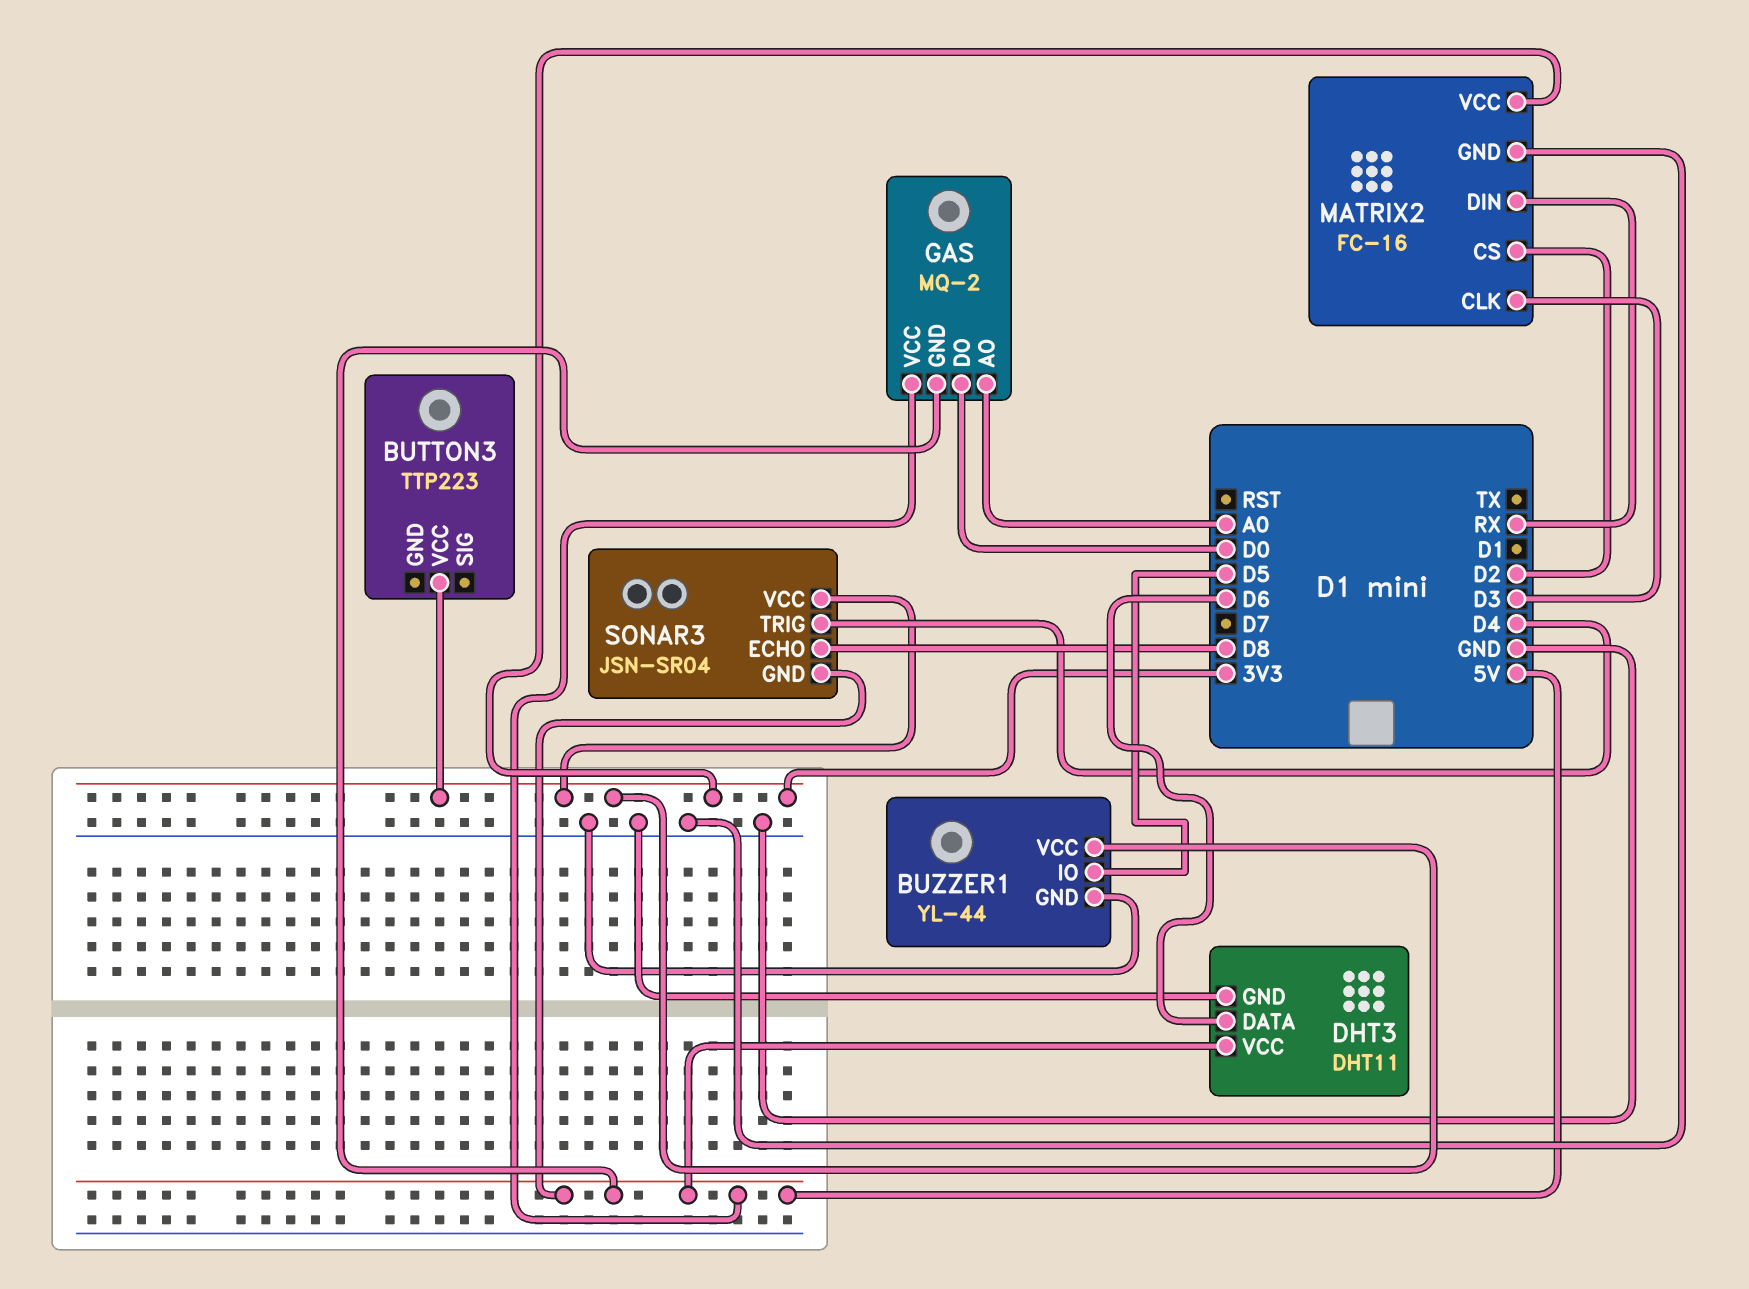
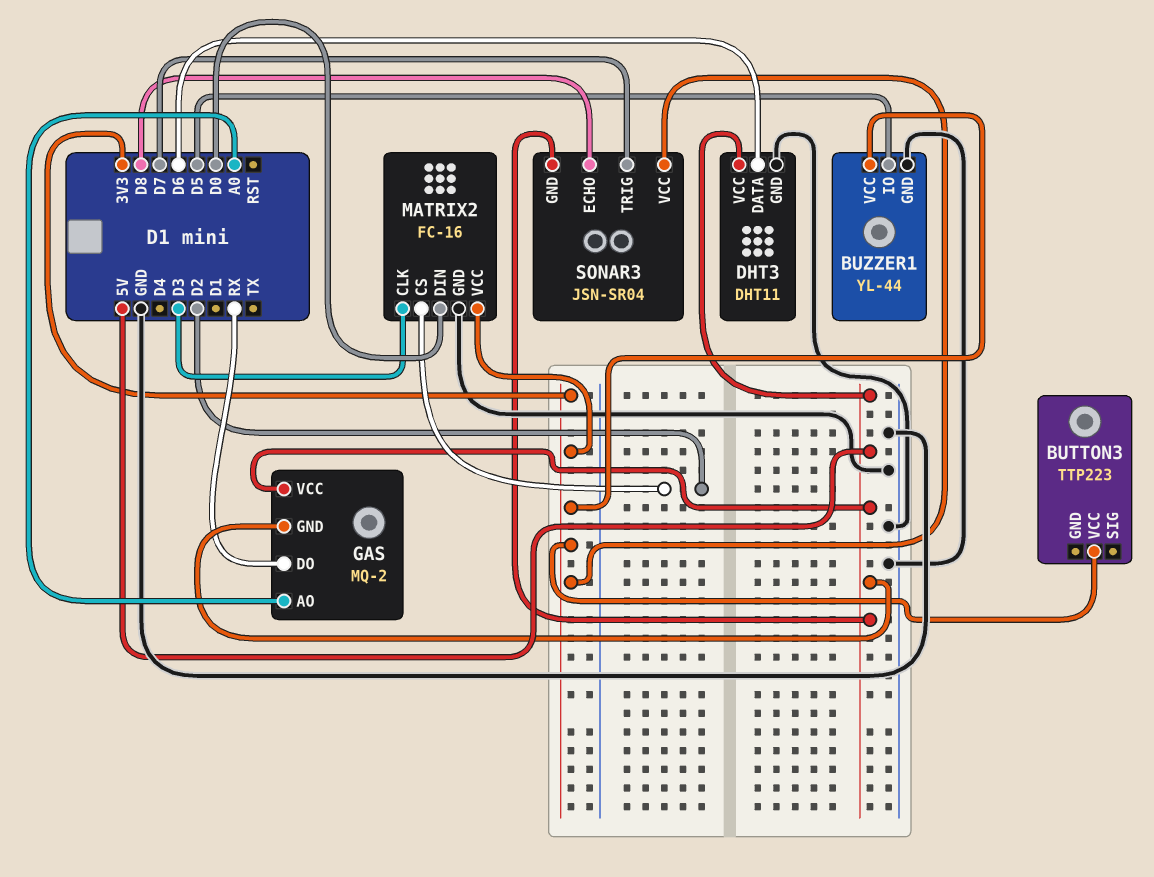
GAS pin DO: D0 -> RX
MATRIX2 pin DIN: RX -> D0
SONAR3 pin TRIG: D4 -> D7

